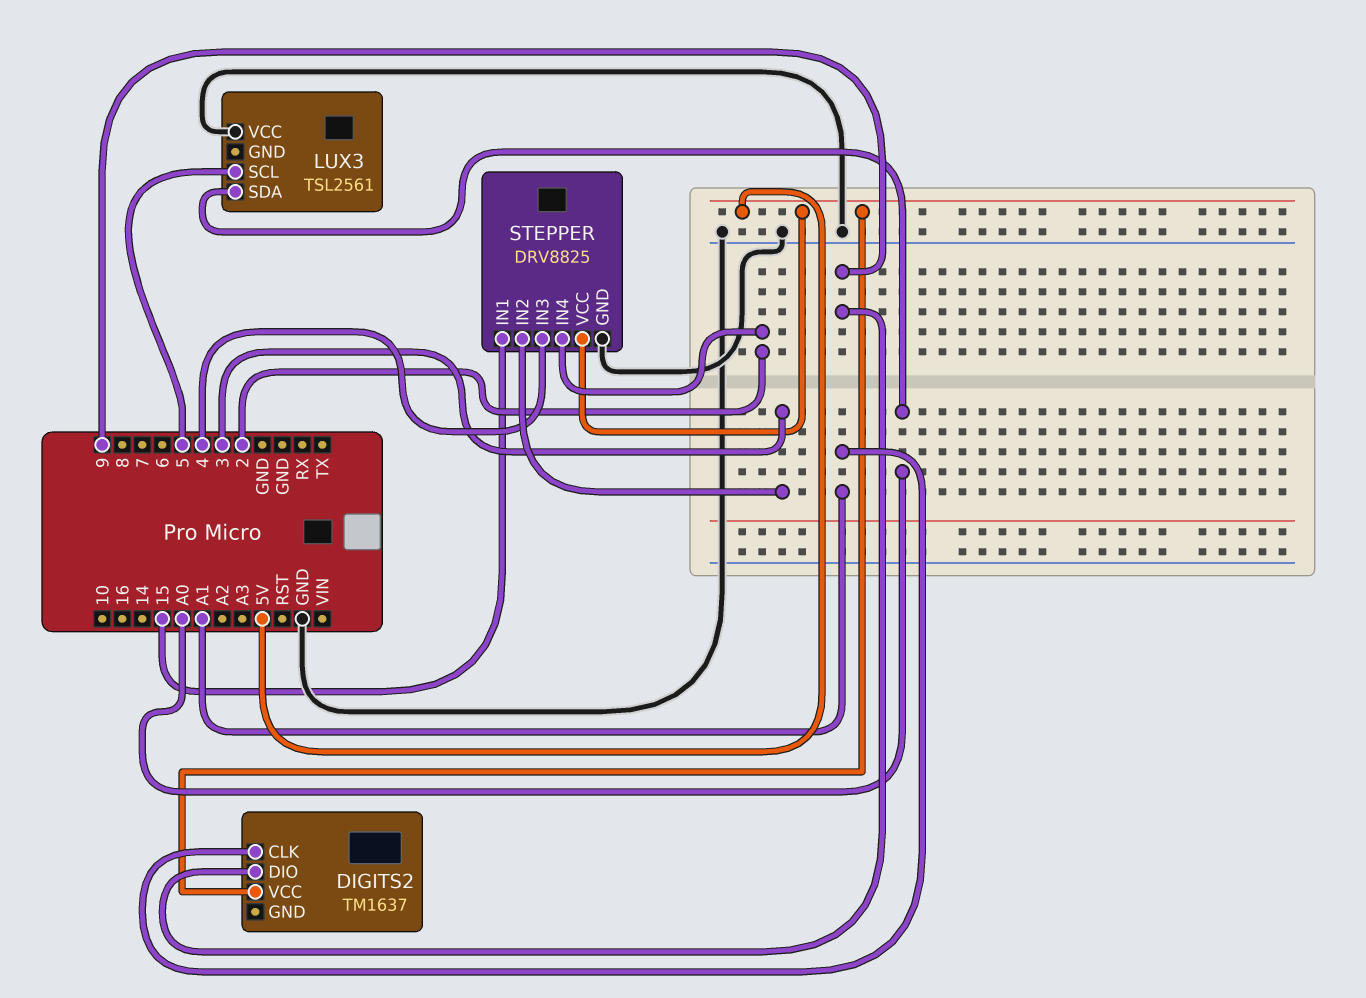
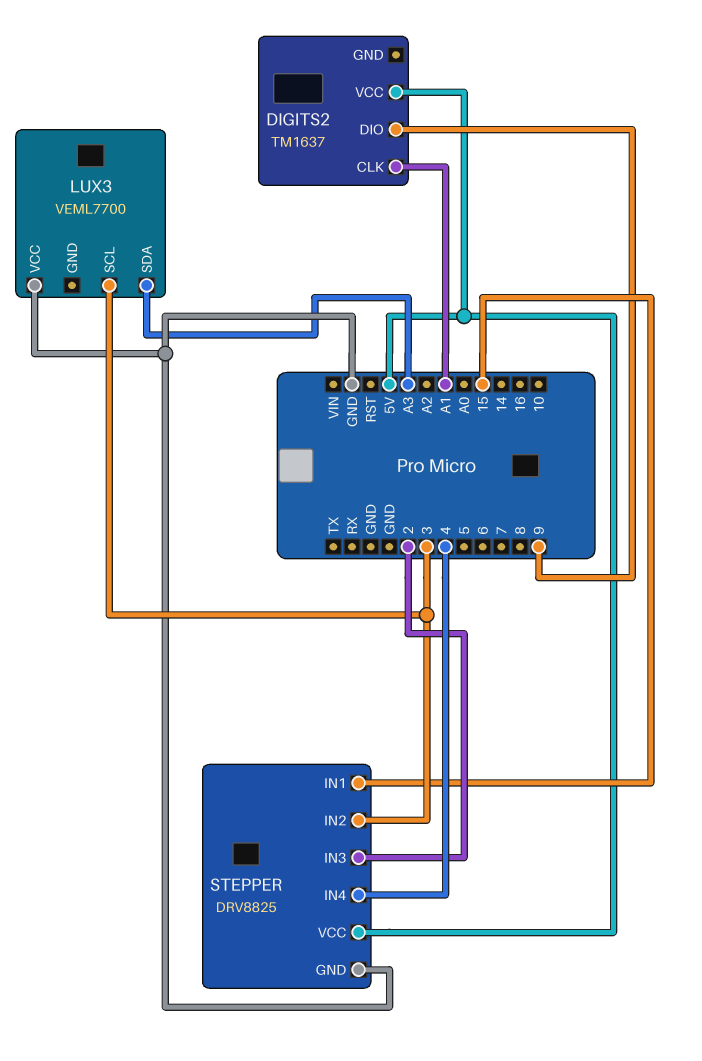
LUX3: TSL2561 -> VEML7700
LUX3 pin SCL: 5 -> 3
LUX3 pin SDA: A0 -> A3
STEPPER pin IN3: 4 -> 2
STEPPER pin IN4: 2 -> 4

